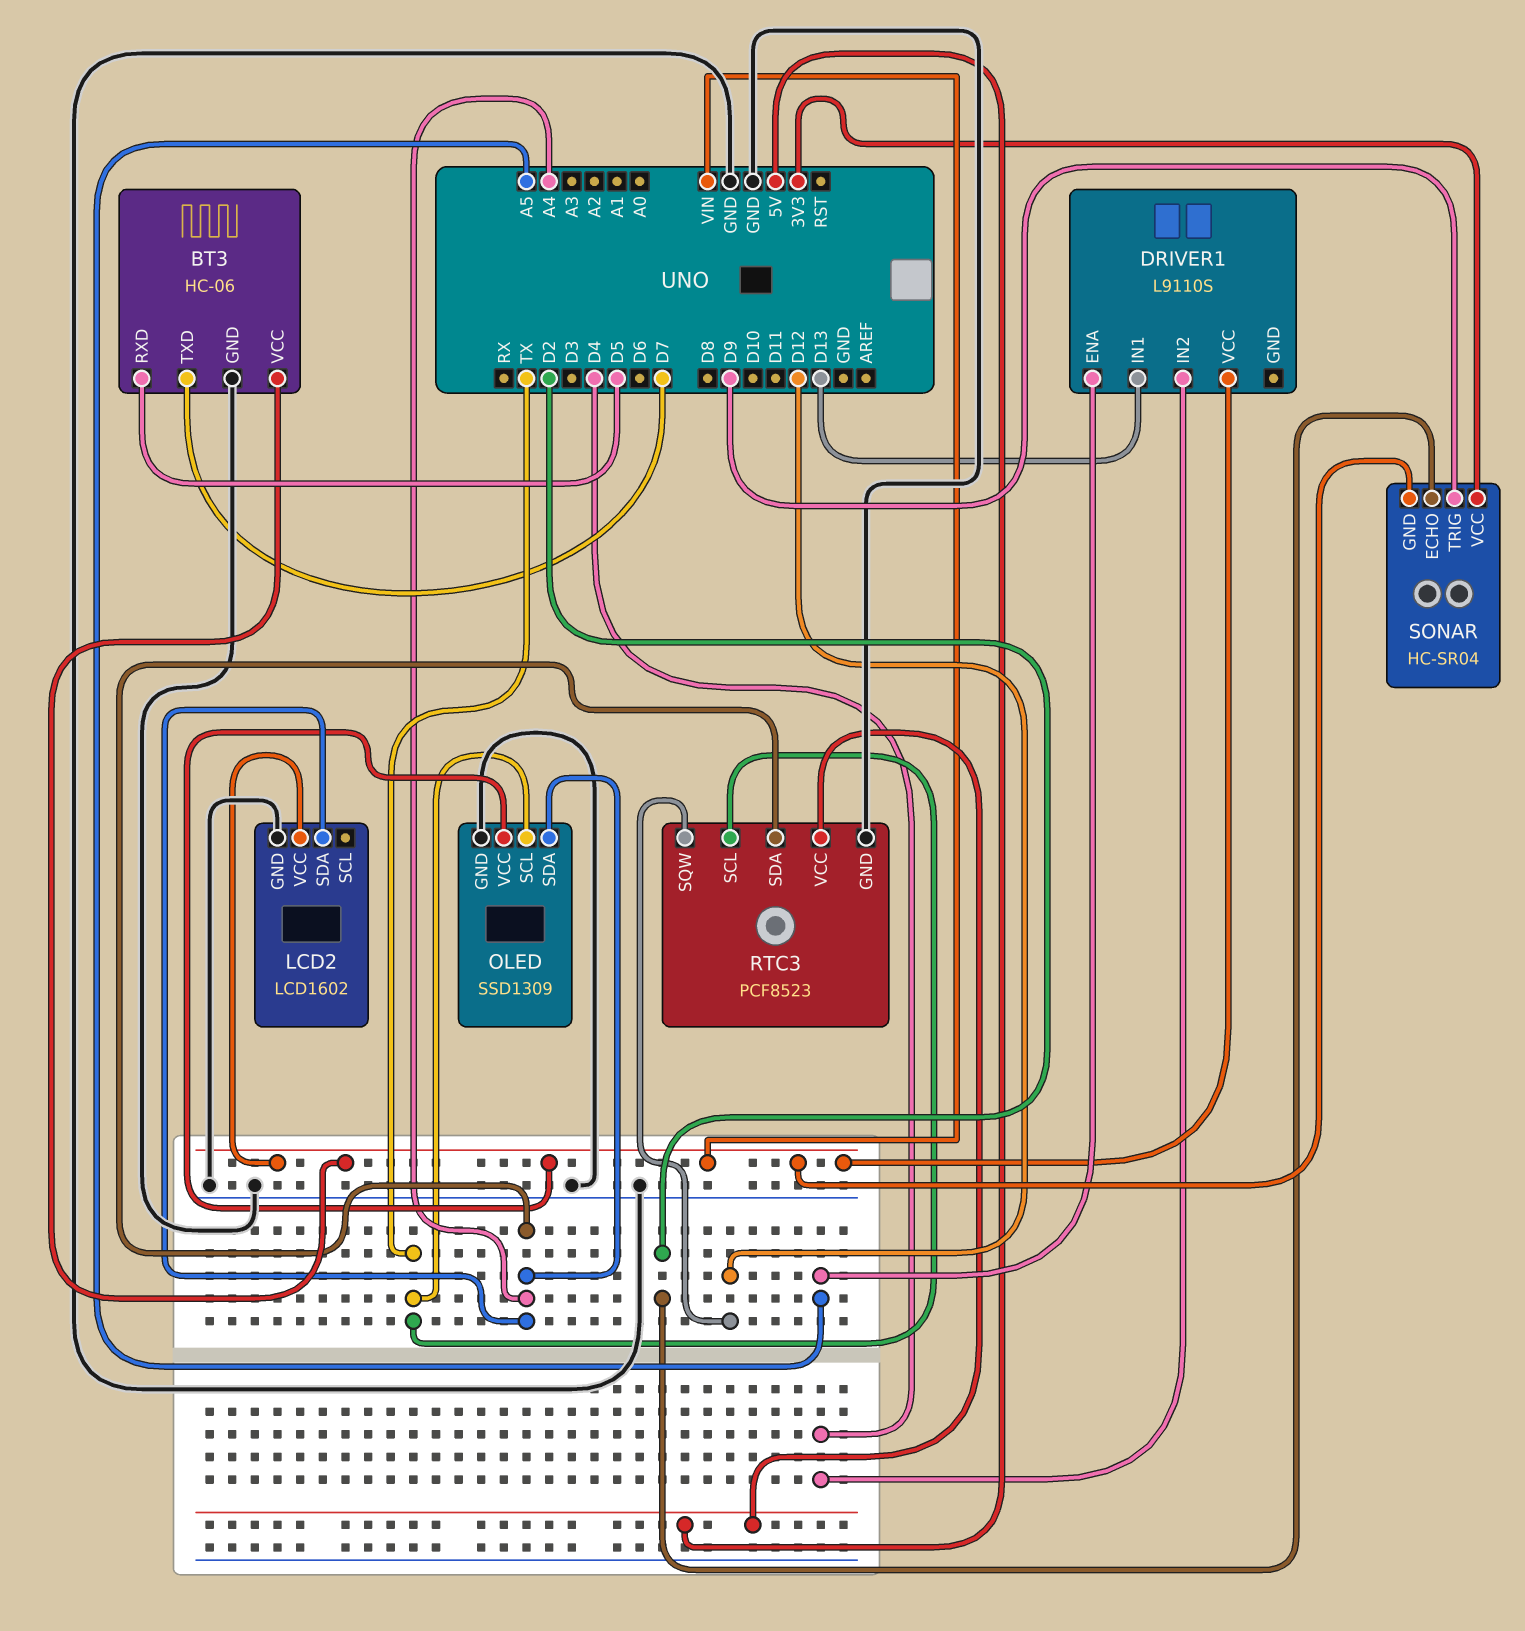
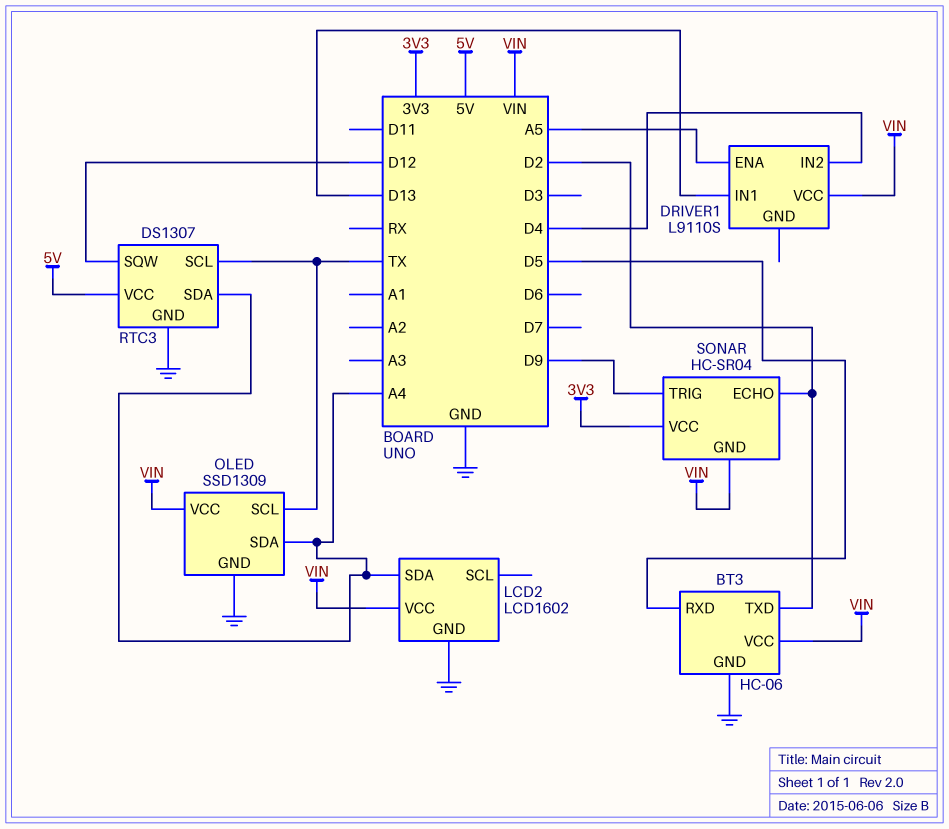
BT3 pin TXD: D7 -> D2
RTC3: PCF8523 -> DS1307

